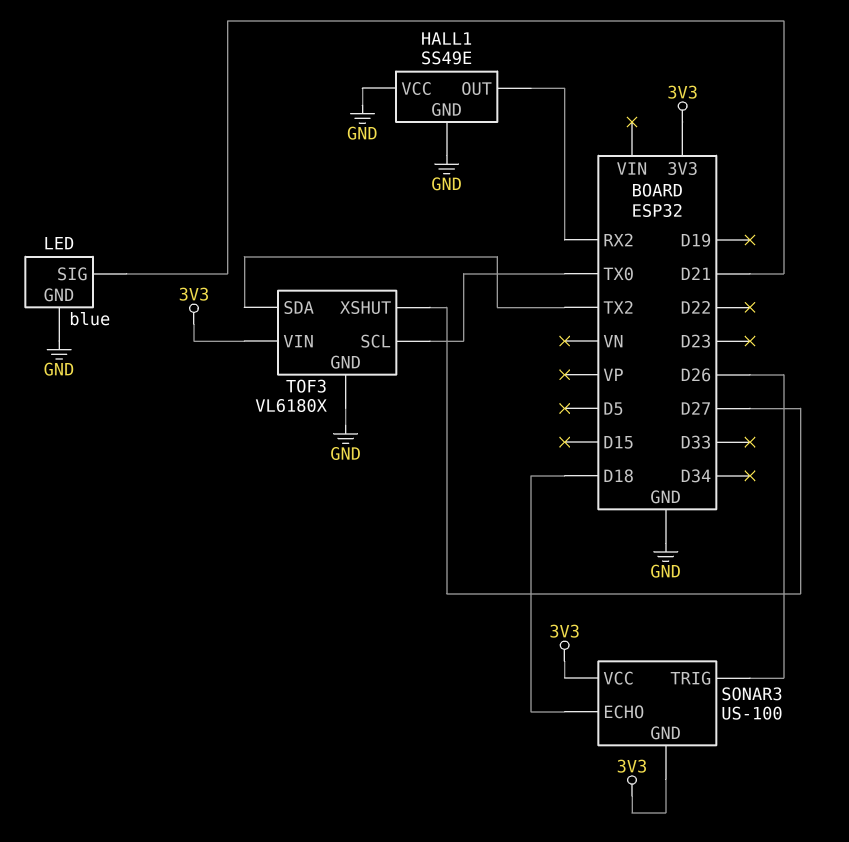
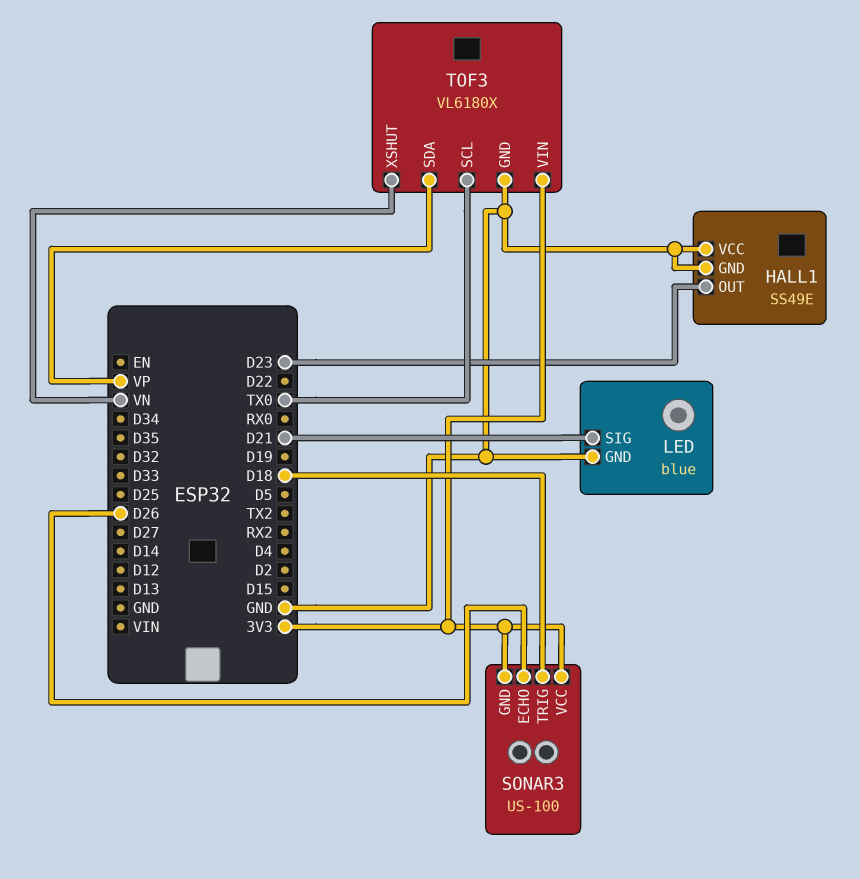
HALL1 pin OUT: RX2 -> D23
SONAR3 pin ECHO: D18 -> D26
SONAR3 pin TRIG: D26 -> D18
TOF3 pin SDA: TX2 -> VP
TOF3 pin XSHUT: D27 -> VN

